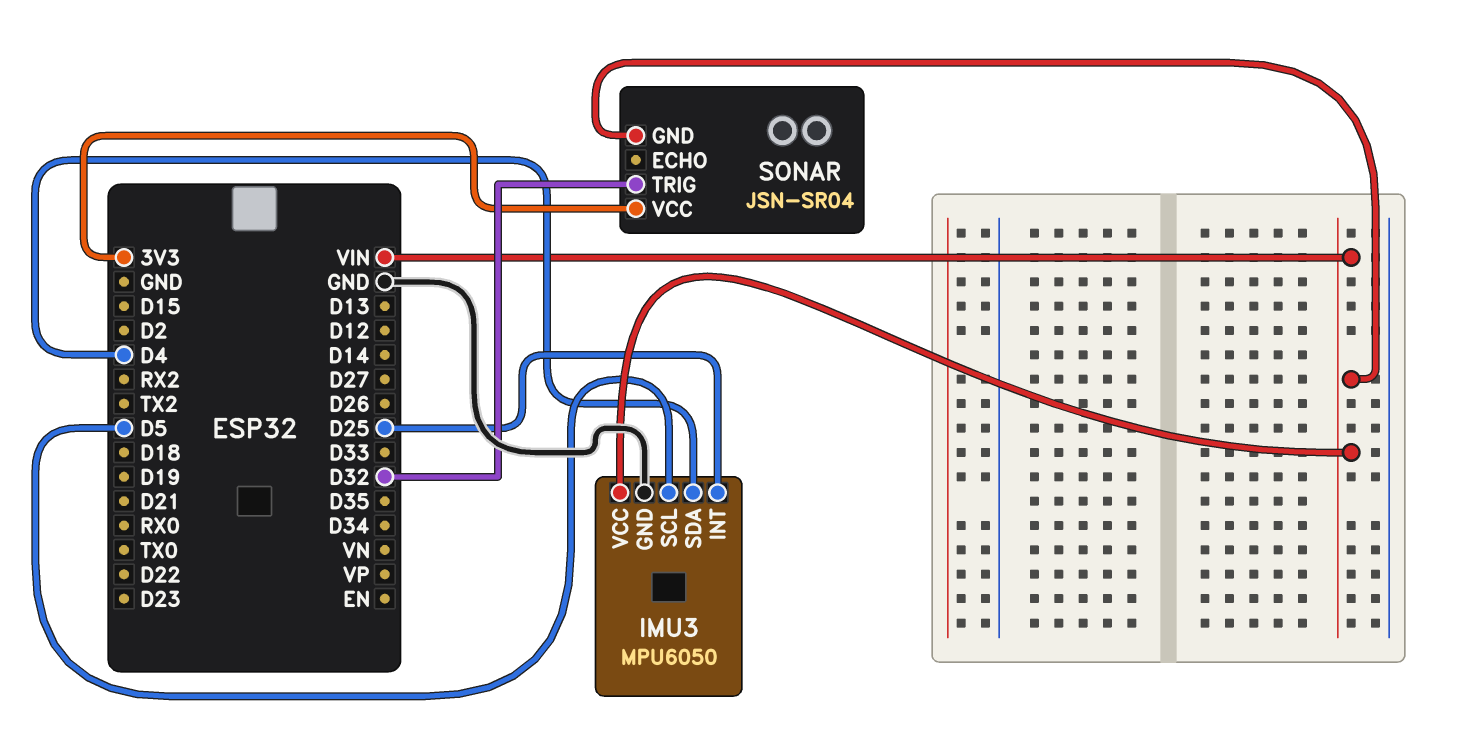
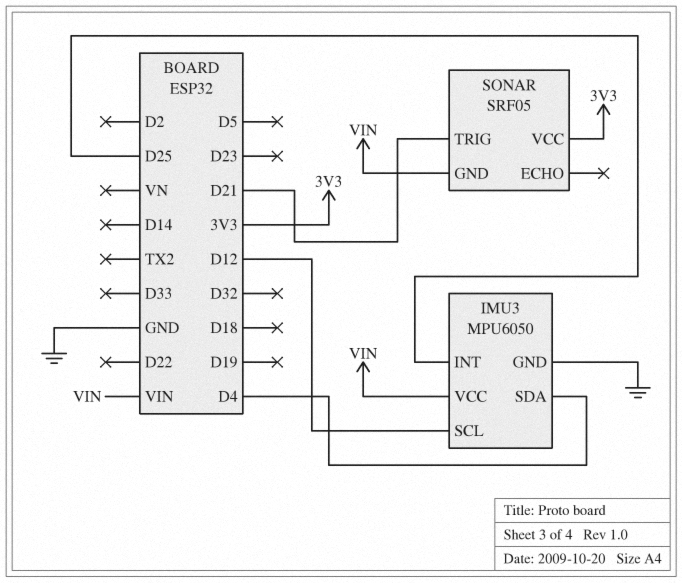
IMU3 pin SCL: D5 -> D12
SONAR: JSN-SR04 -> SRF05
SONAR pin TRIG: D32 -> D21

